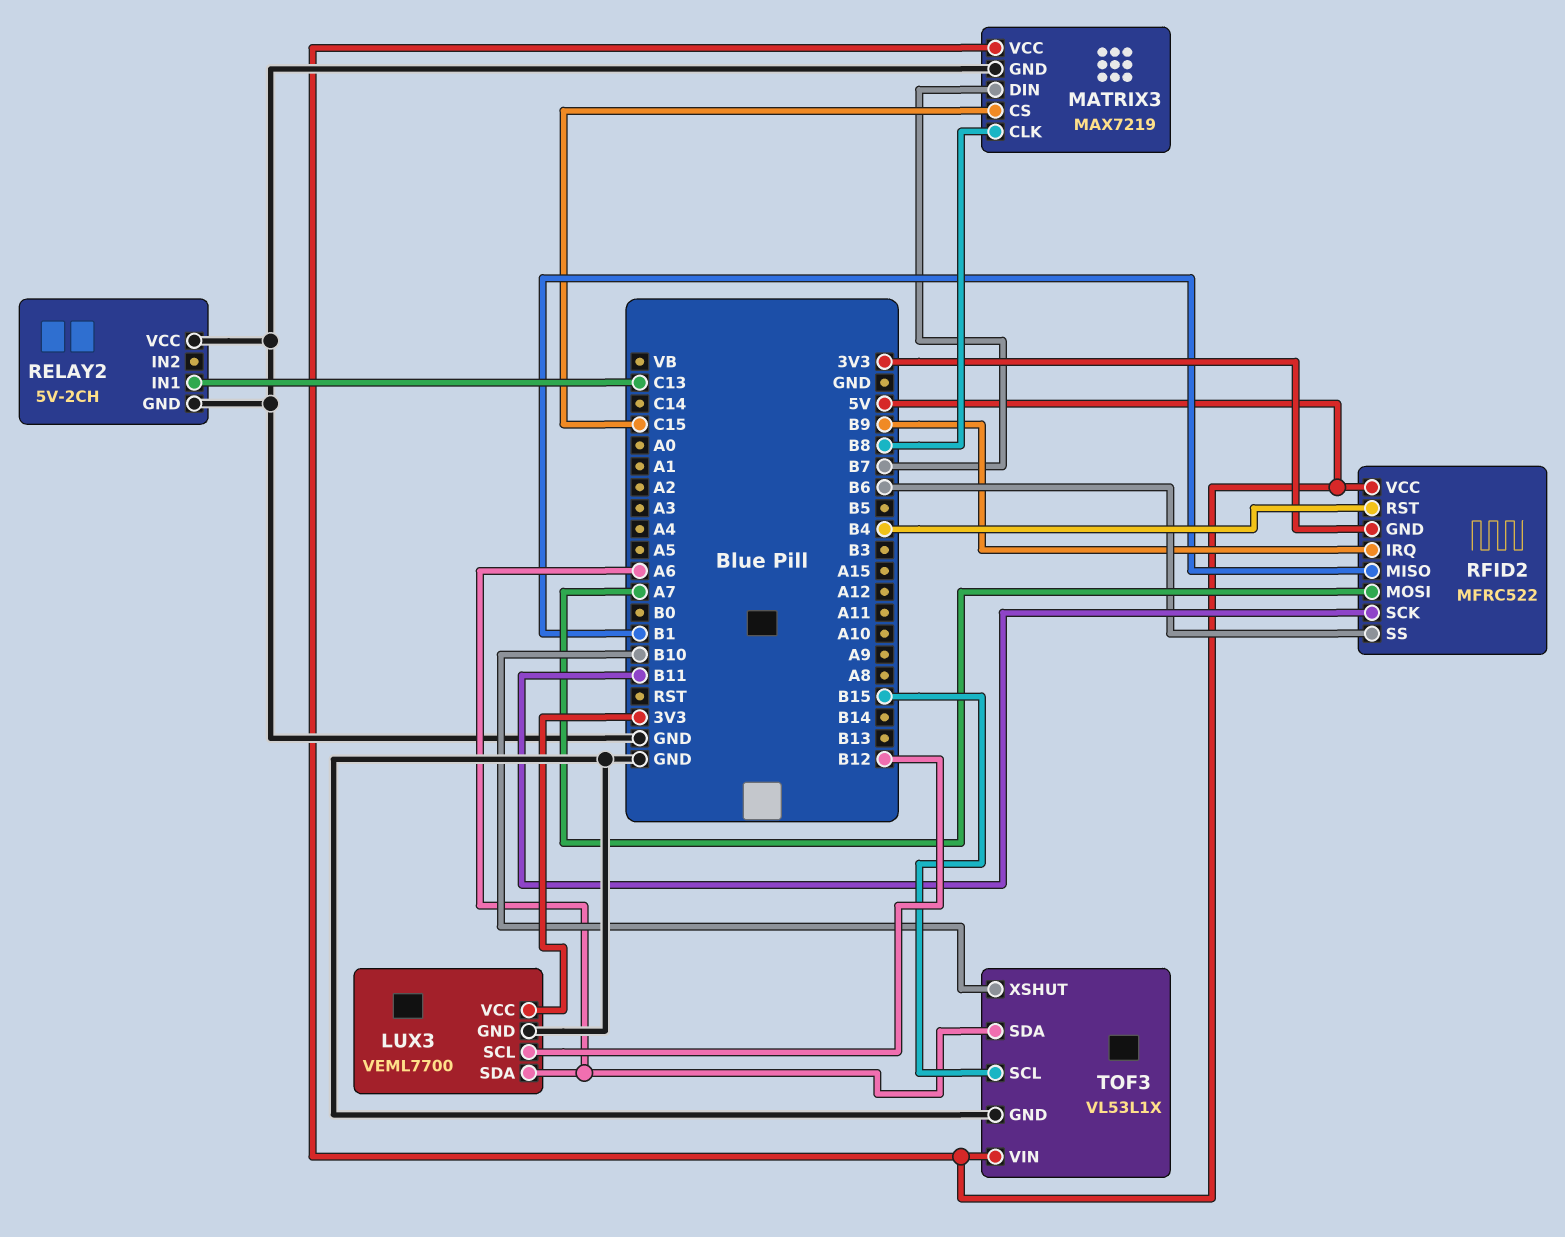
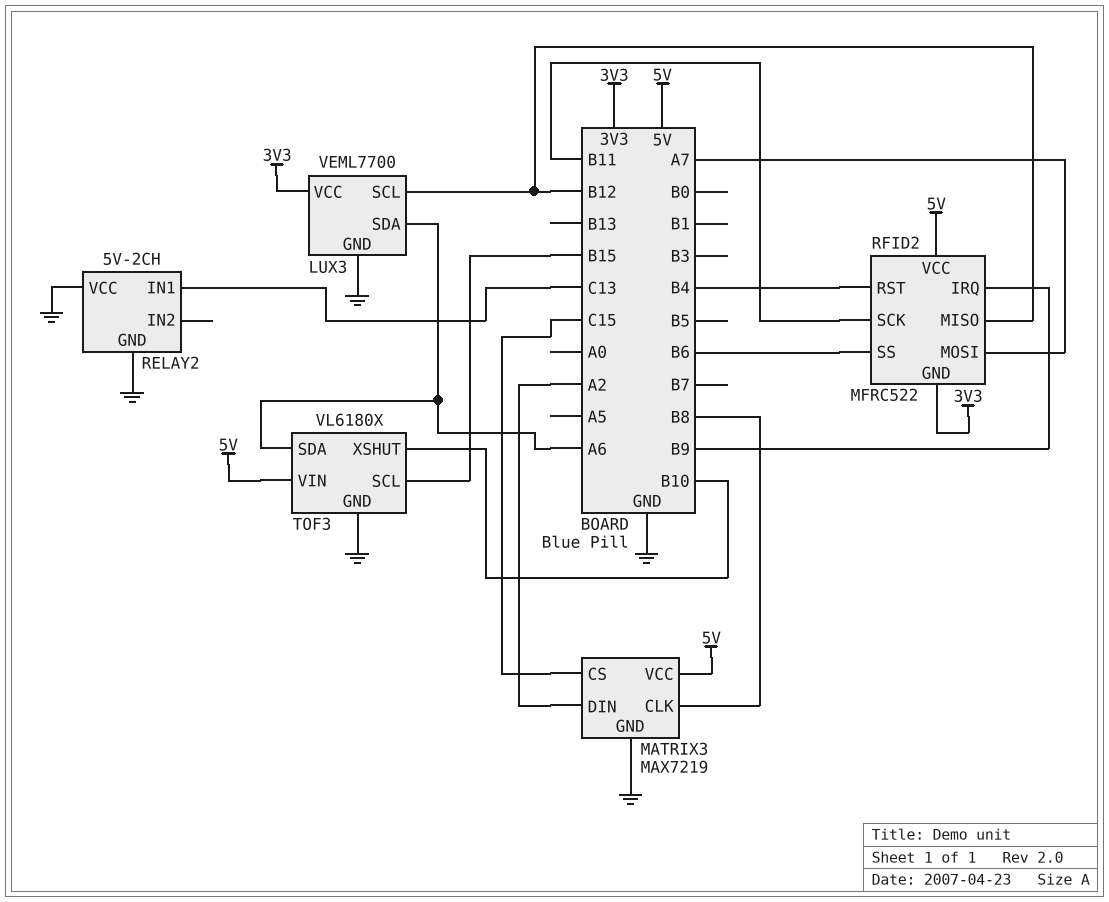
MATRIX3 pin DIN: B7 -> A2
RFID2 pin MISO: B1 -> B12
TOF3: VL53L1X -> VL6180X

